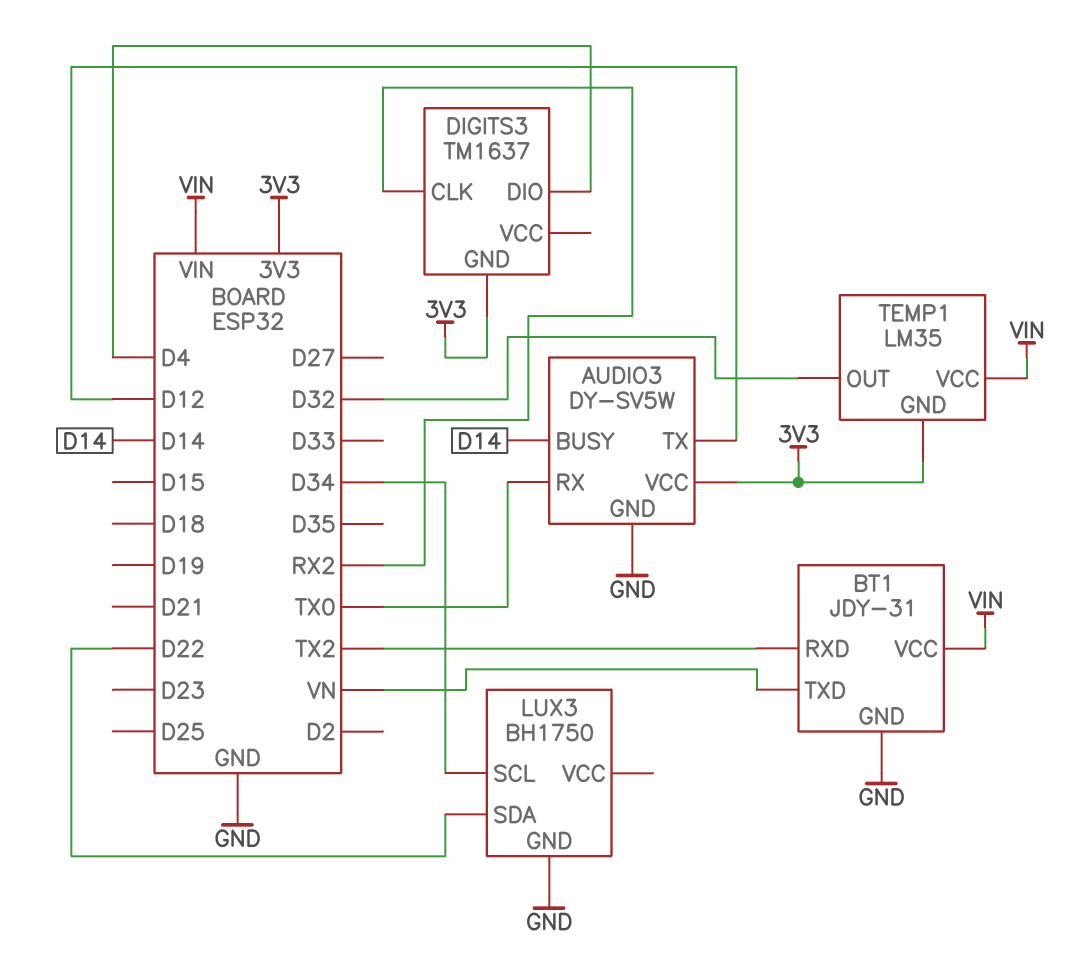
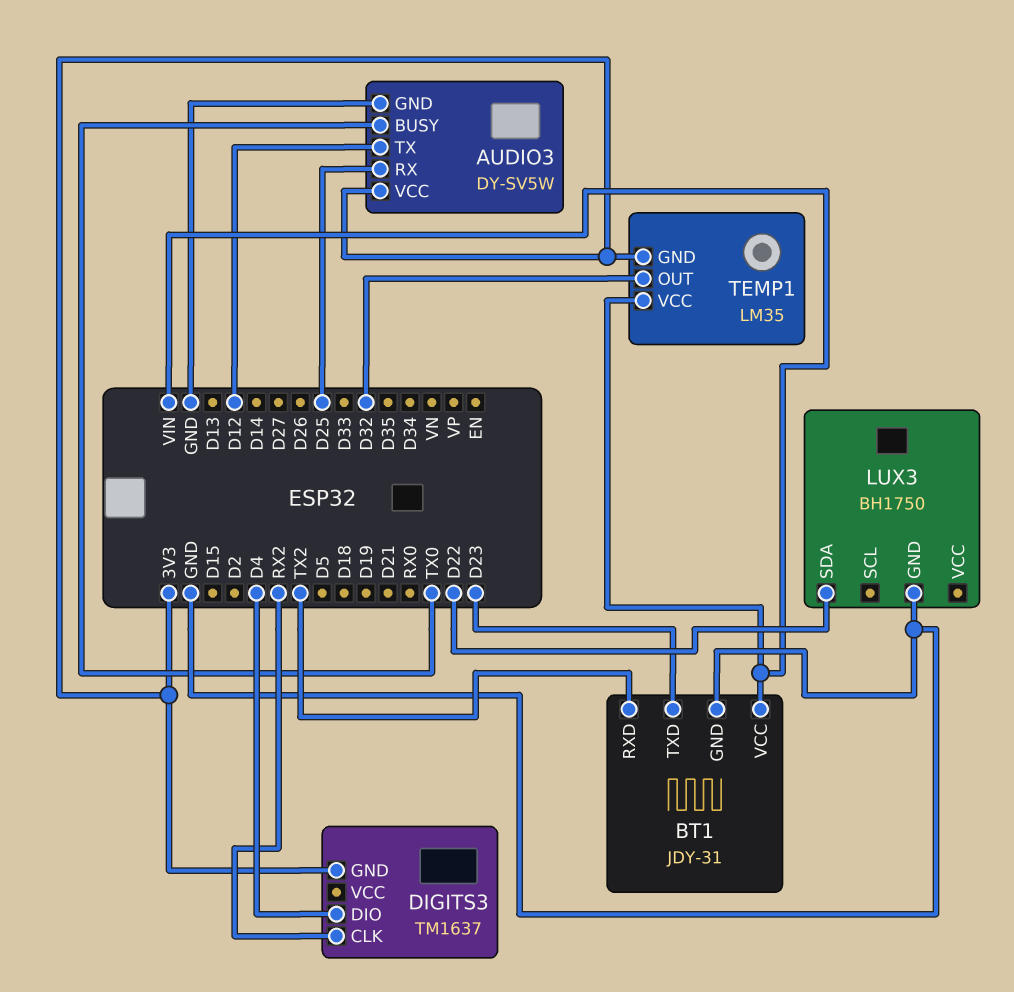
AUDIO3 pin BUSY: D14 -> TX0
AUDIO3 pin RX: TX0 -> D25
BT1 pin TXD: VN -> D23
LUX3 pin SCL: D34 -> none

